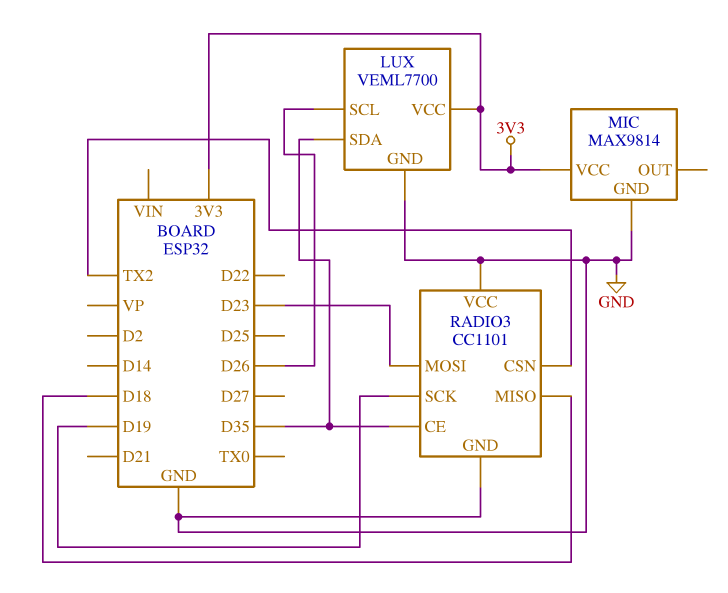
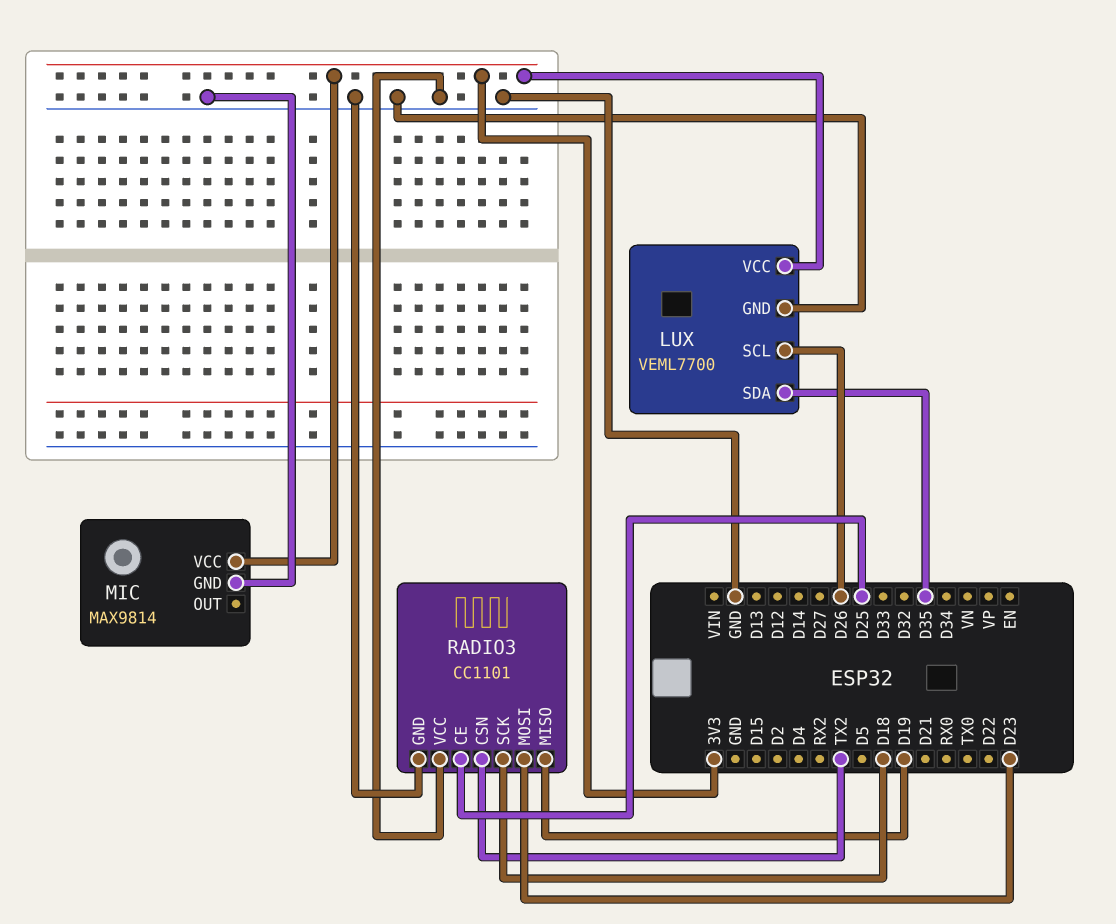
RADIO3 pin CE: D35 -> D25
RADIO3 pin MISO: D18 -> D19
RADIO3 pin SCK: D19 -> D18

